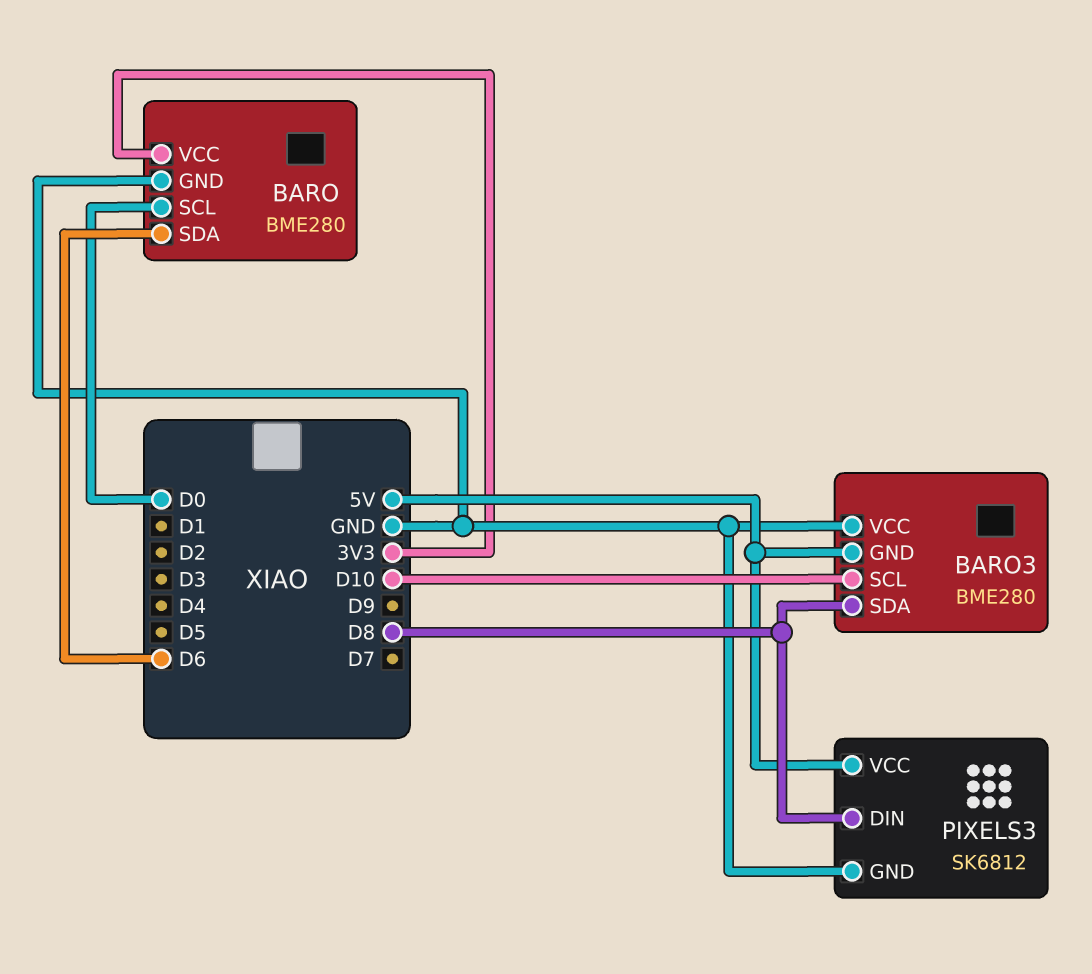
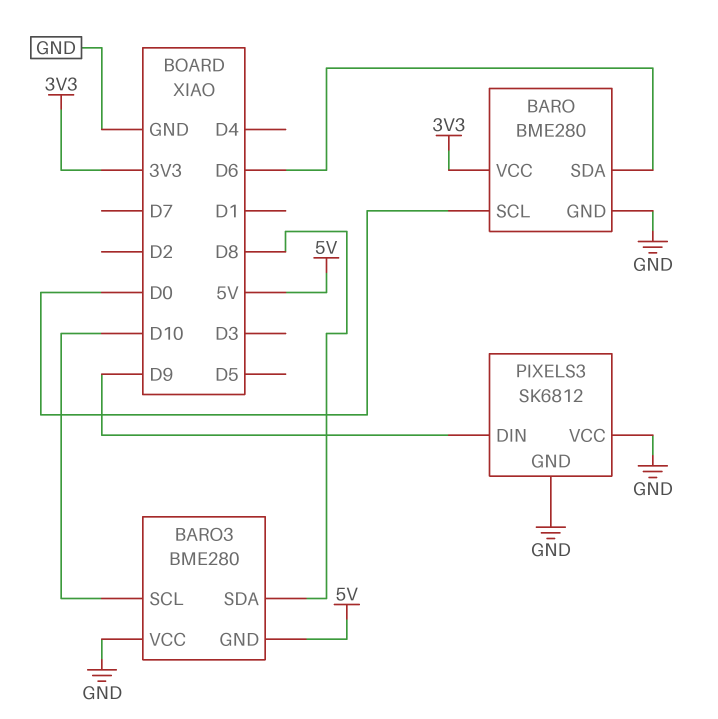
PIXELS3 pin DIN: D8 -> D9
PIXELS3 pin VCC: 5V -> GND

